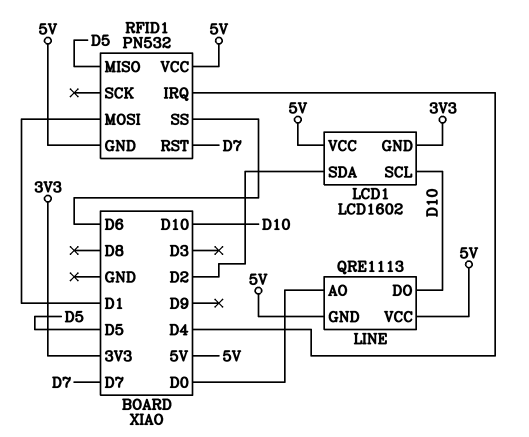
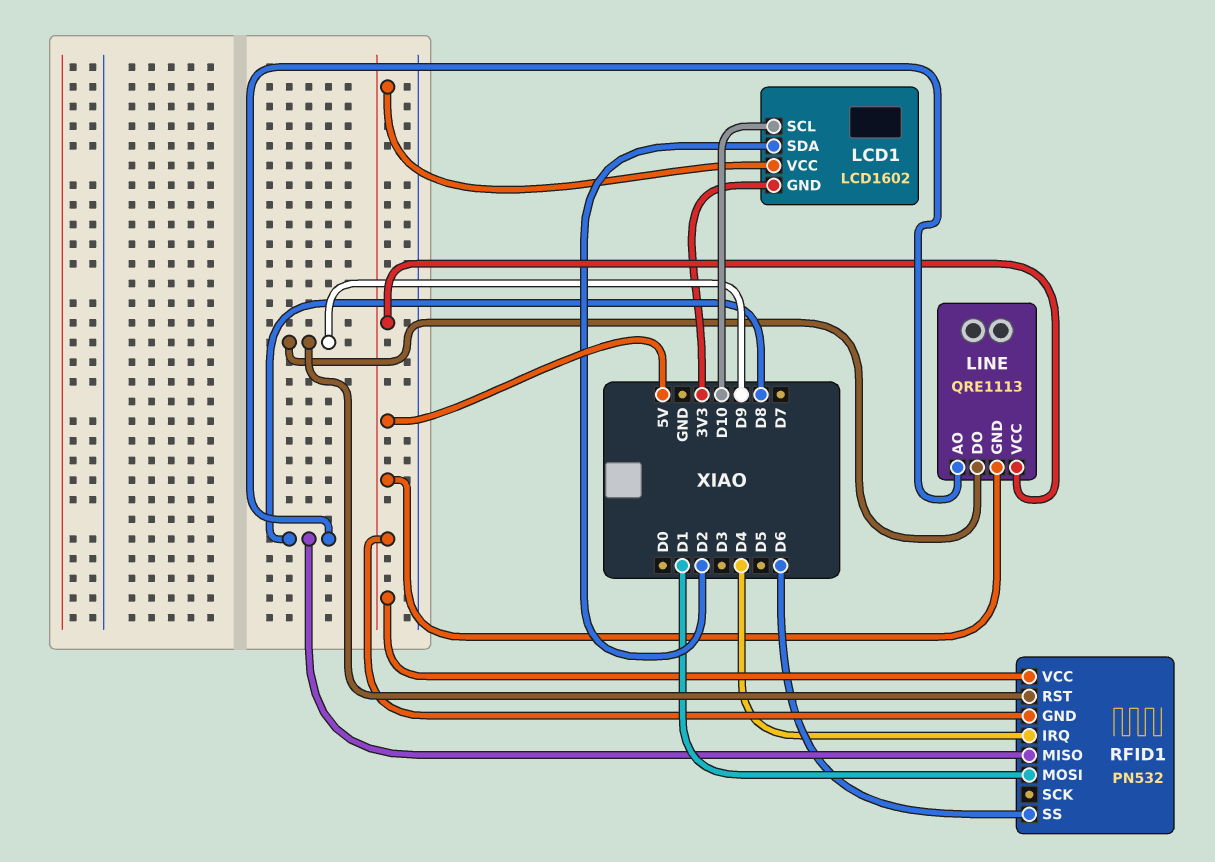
LINE pin AO: D0 -> D8
LINE pin DO: D10 -> D9
RFID1 pin MISO: D5 -> D8
RFID1 pin RST: D7 -> D9

